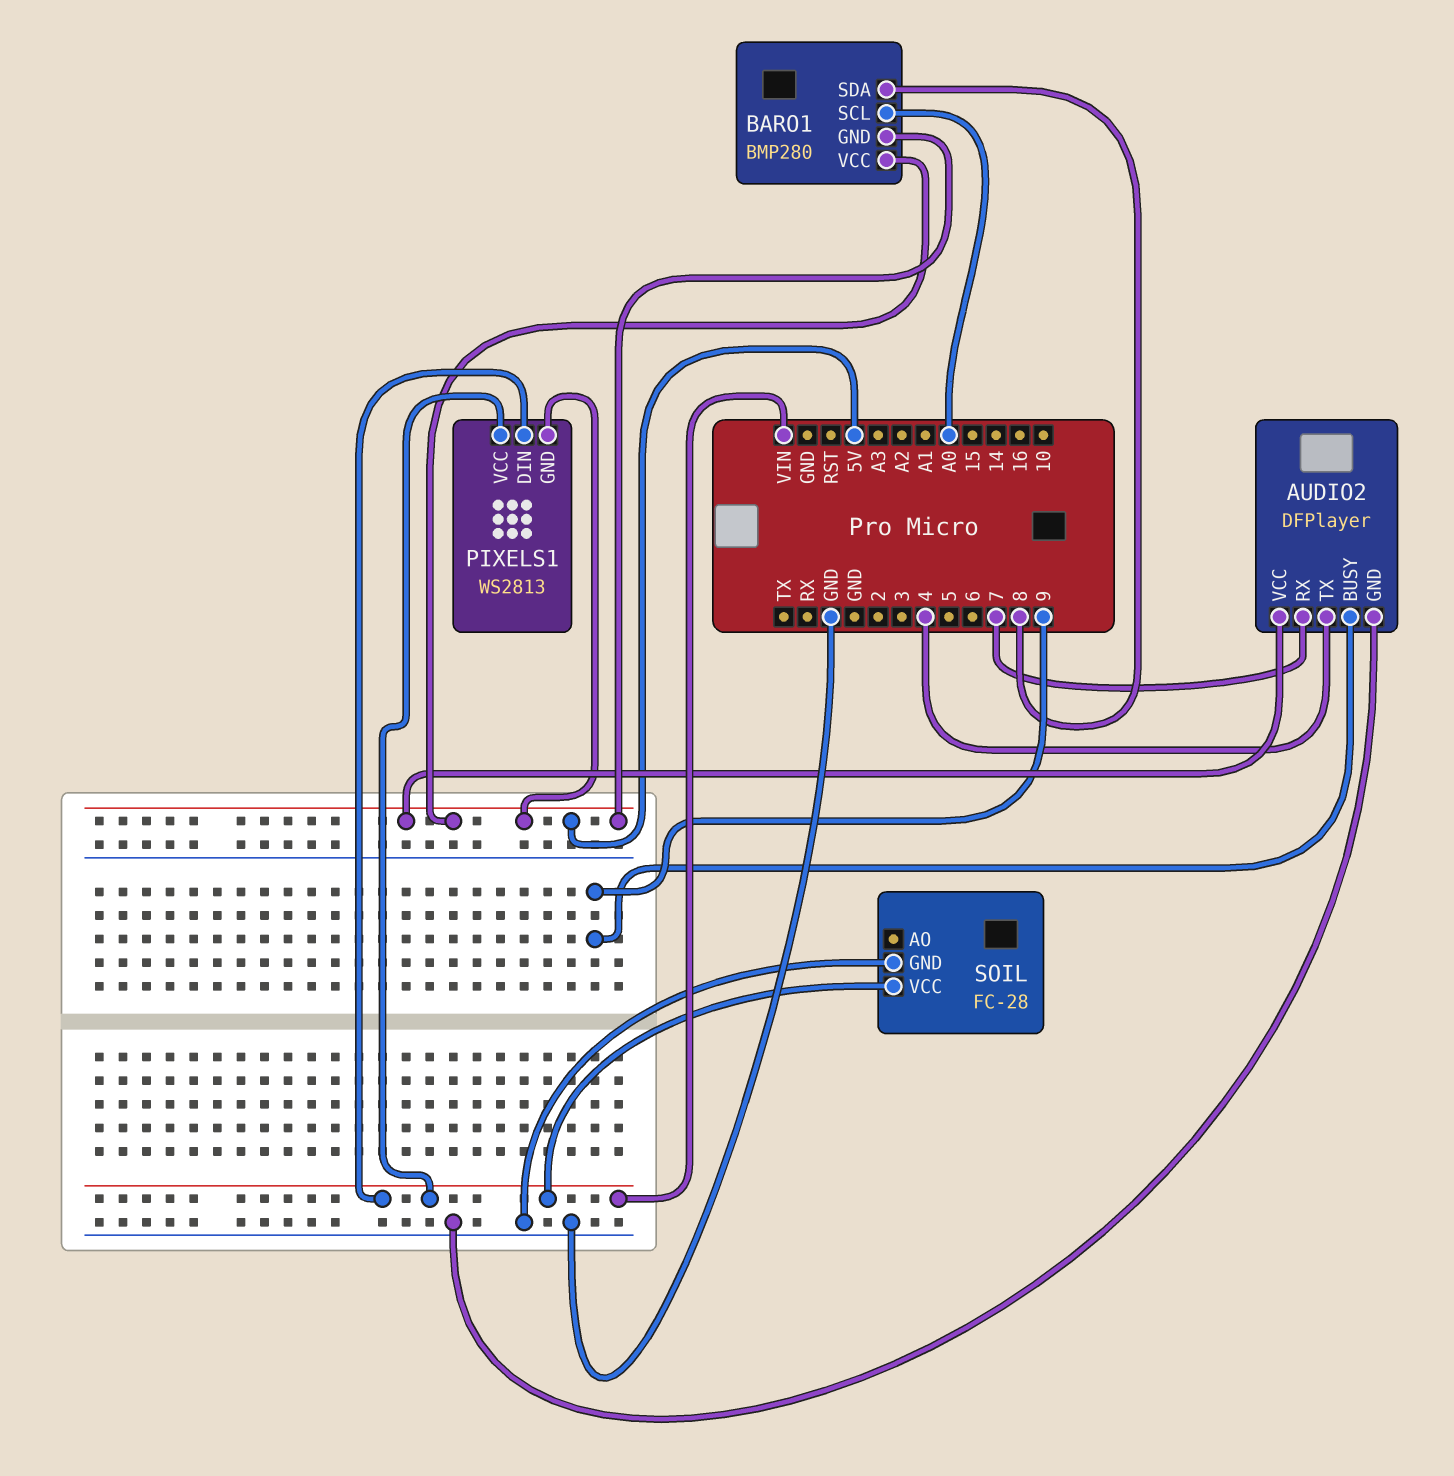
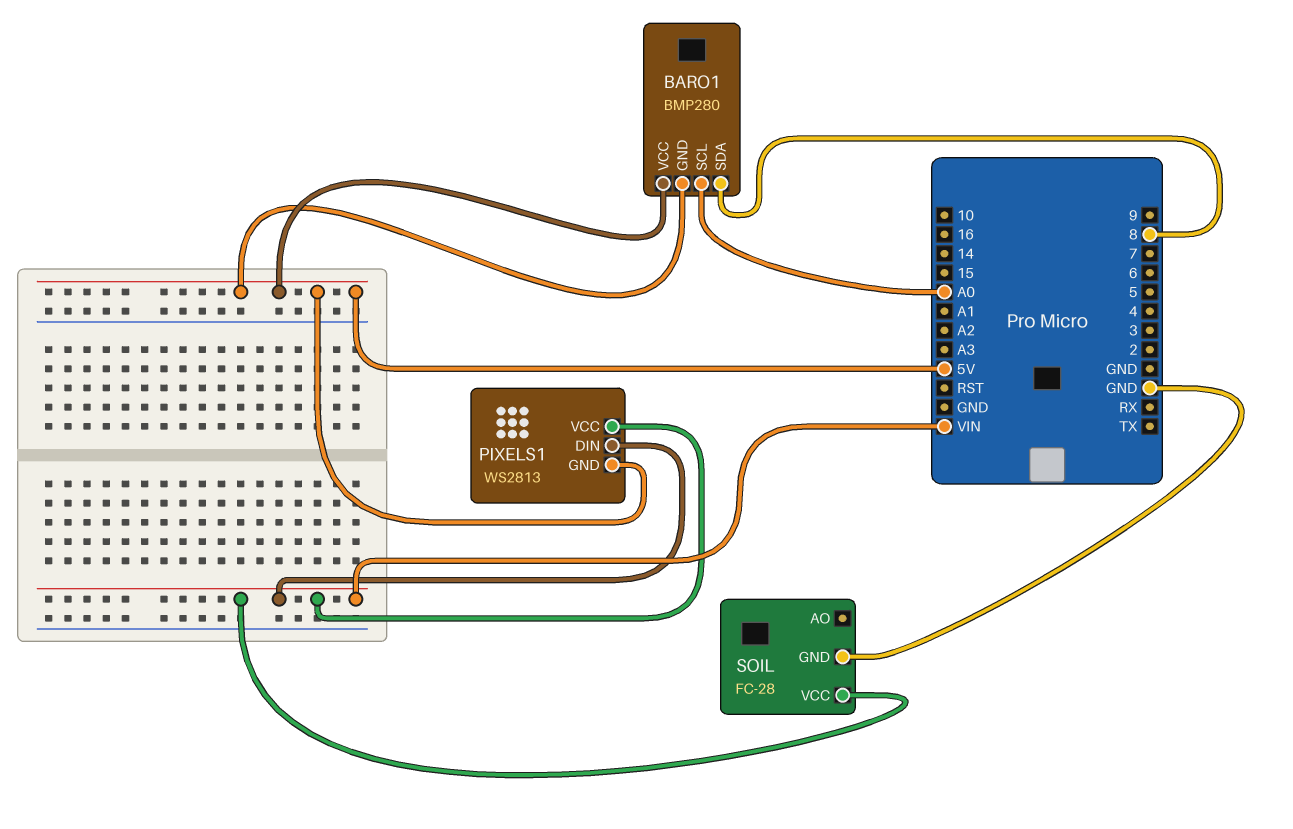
AUDIO2: DFPlayer -> none
AUDIO2 pin BUSY: 9 -> none
AUDIO2 pin GND: GND -> none
AUDIO2 pin RX: 7 -> none
AUDIO2 pin TX: 4 -> none
AUDIO2 pin VCC: 5V -> none

